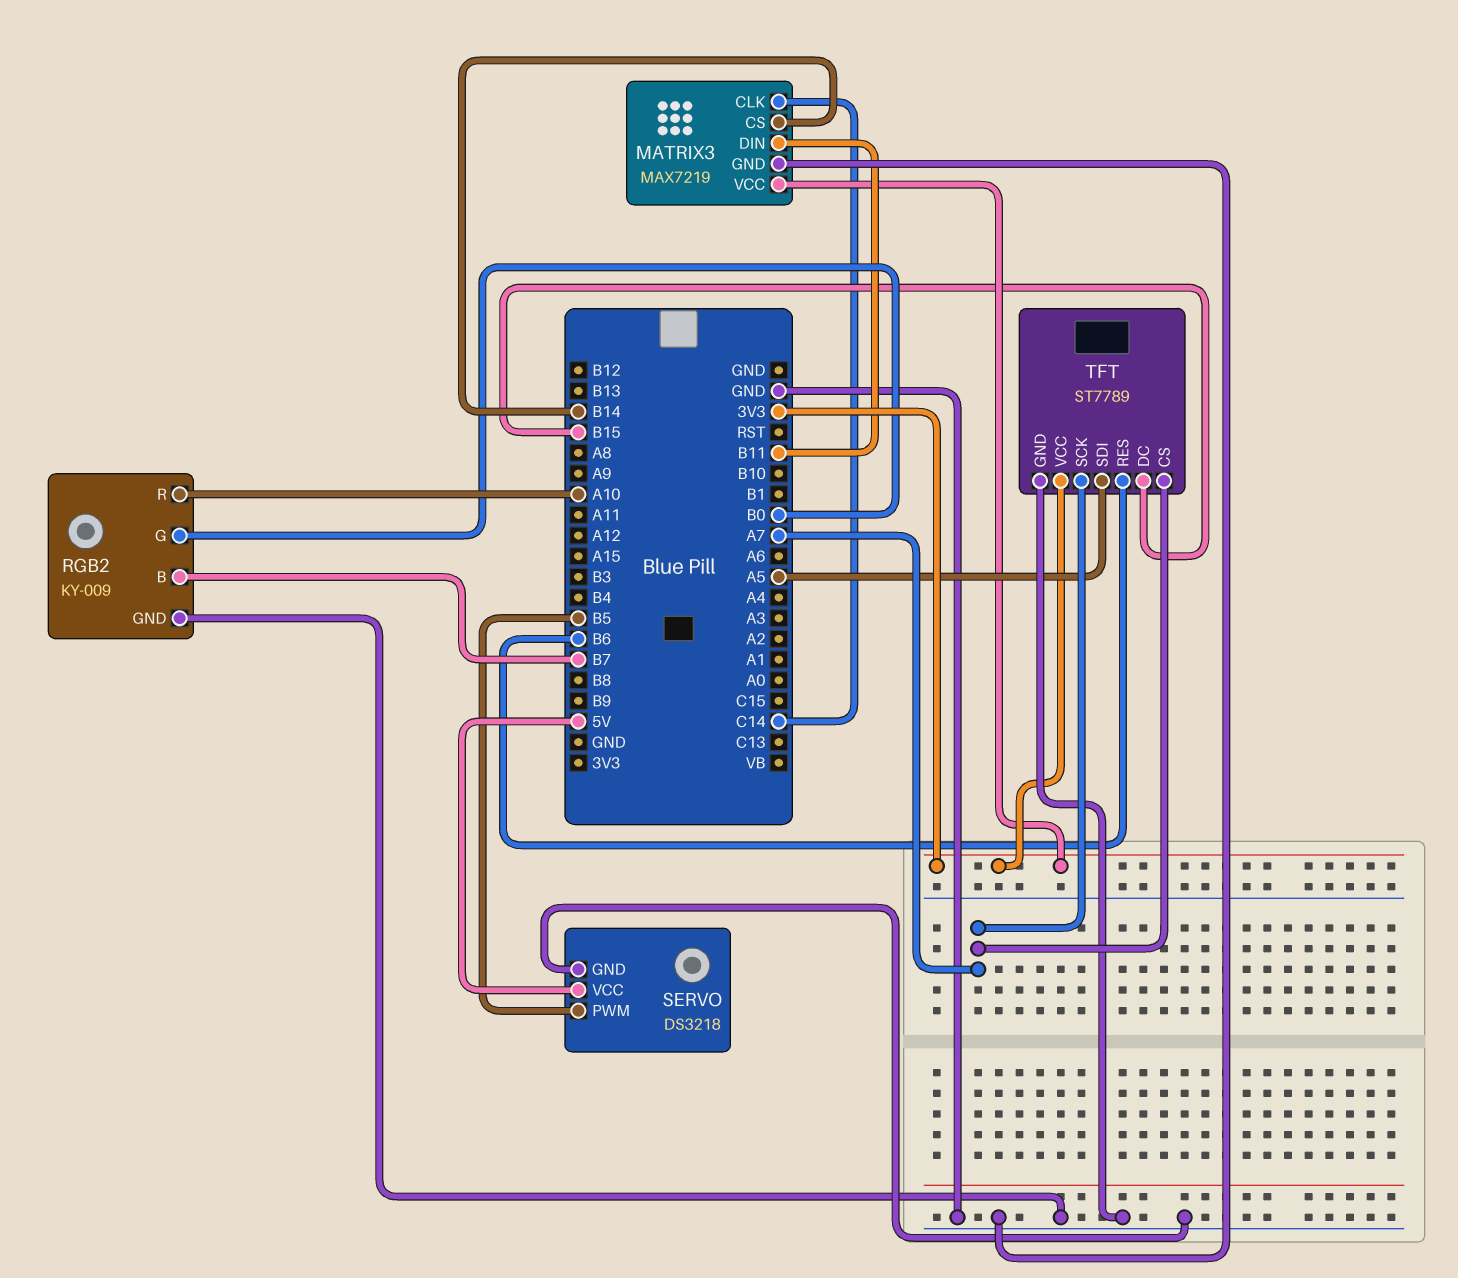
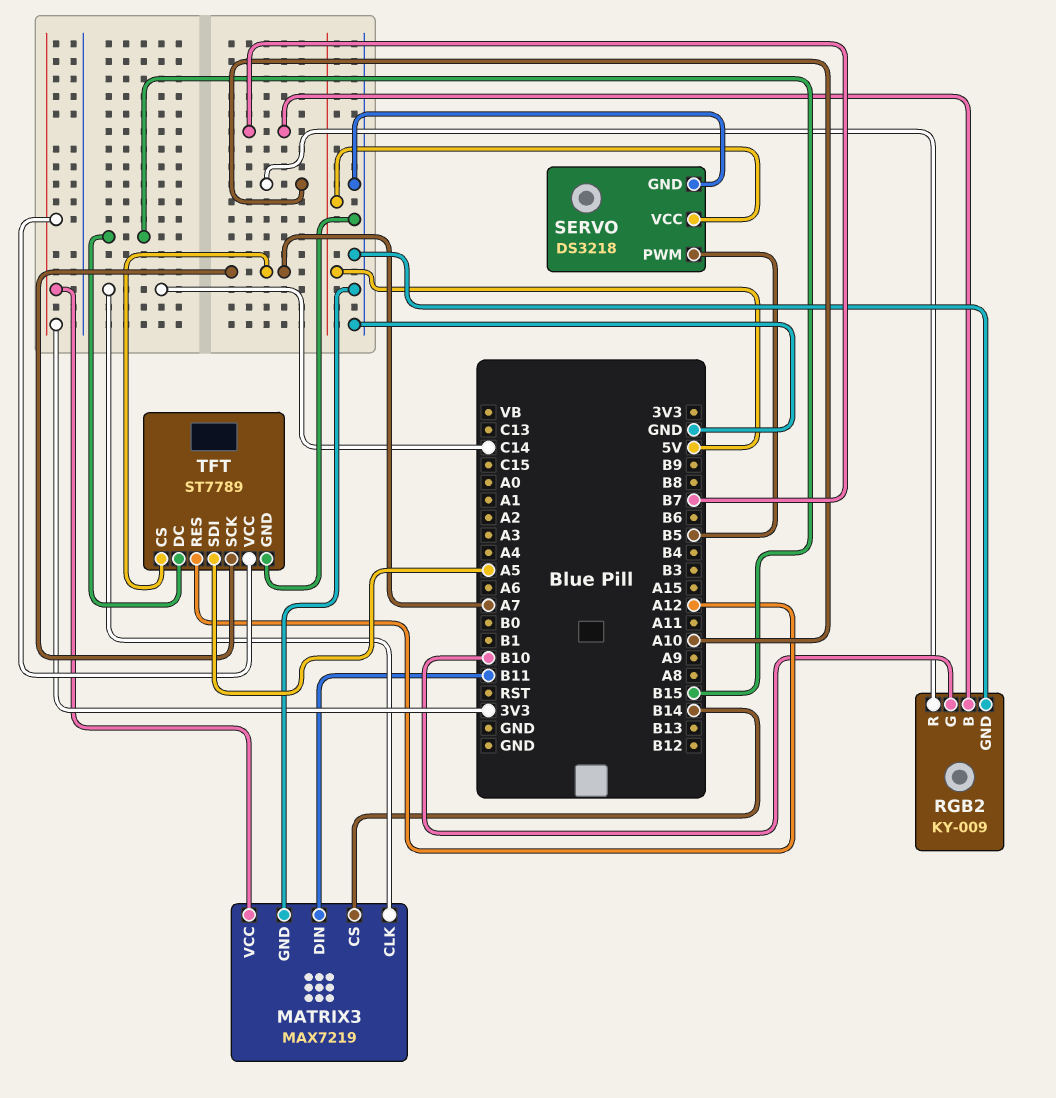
RGB2 pin G: B0 -> B10
TFT pin RES: B6 -> A12

